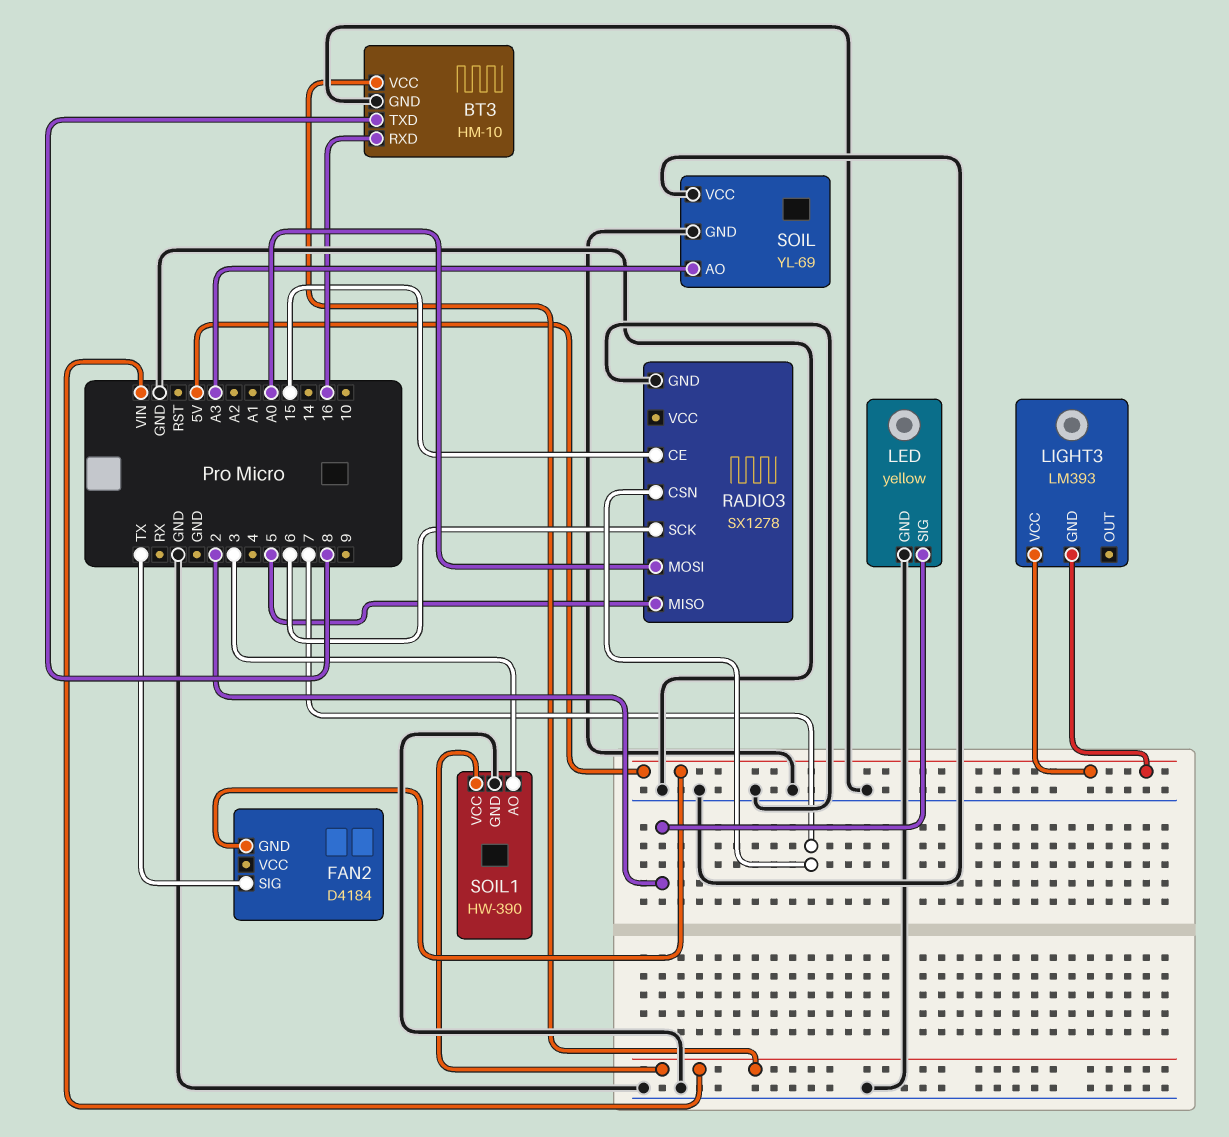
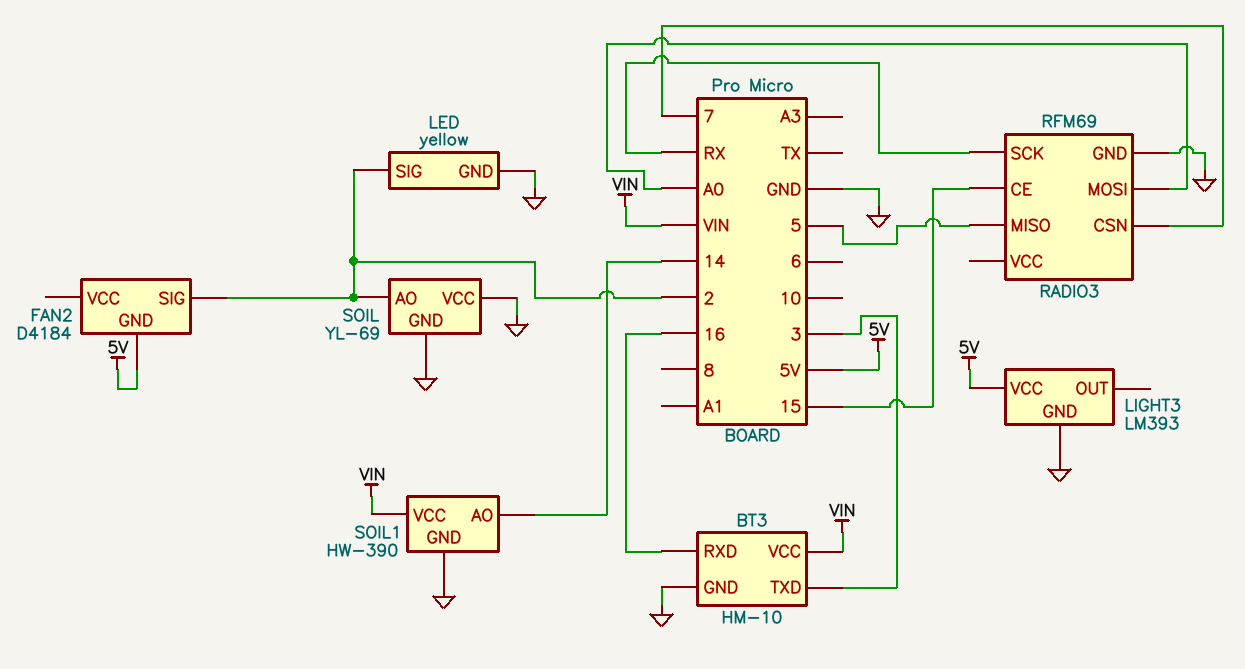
BT3 pin TXD: 8 -> 3
FAN2 pin SIG: TX -> 2
LIGHT3 pin GND: 5V -> GND
RADIO3: SX1278 -> RFM69
RADIO3 pin SCK: 6 -> RX
SOIL pin AO: A3 -> 2
SOIL1 pin AO: 3 -> 14

